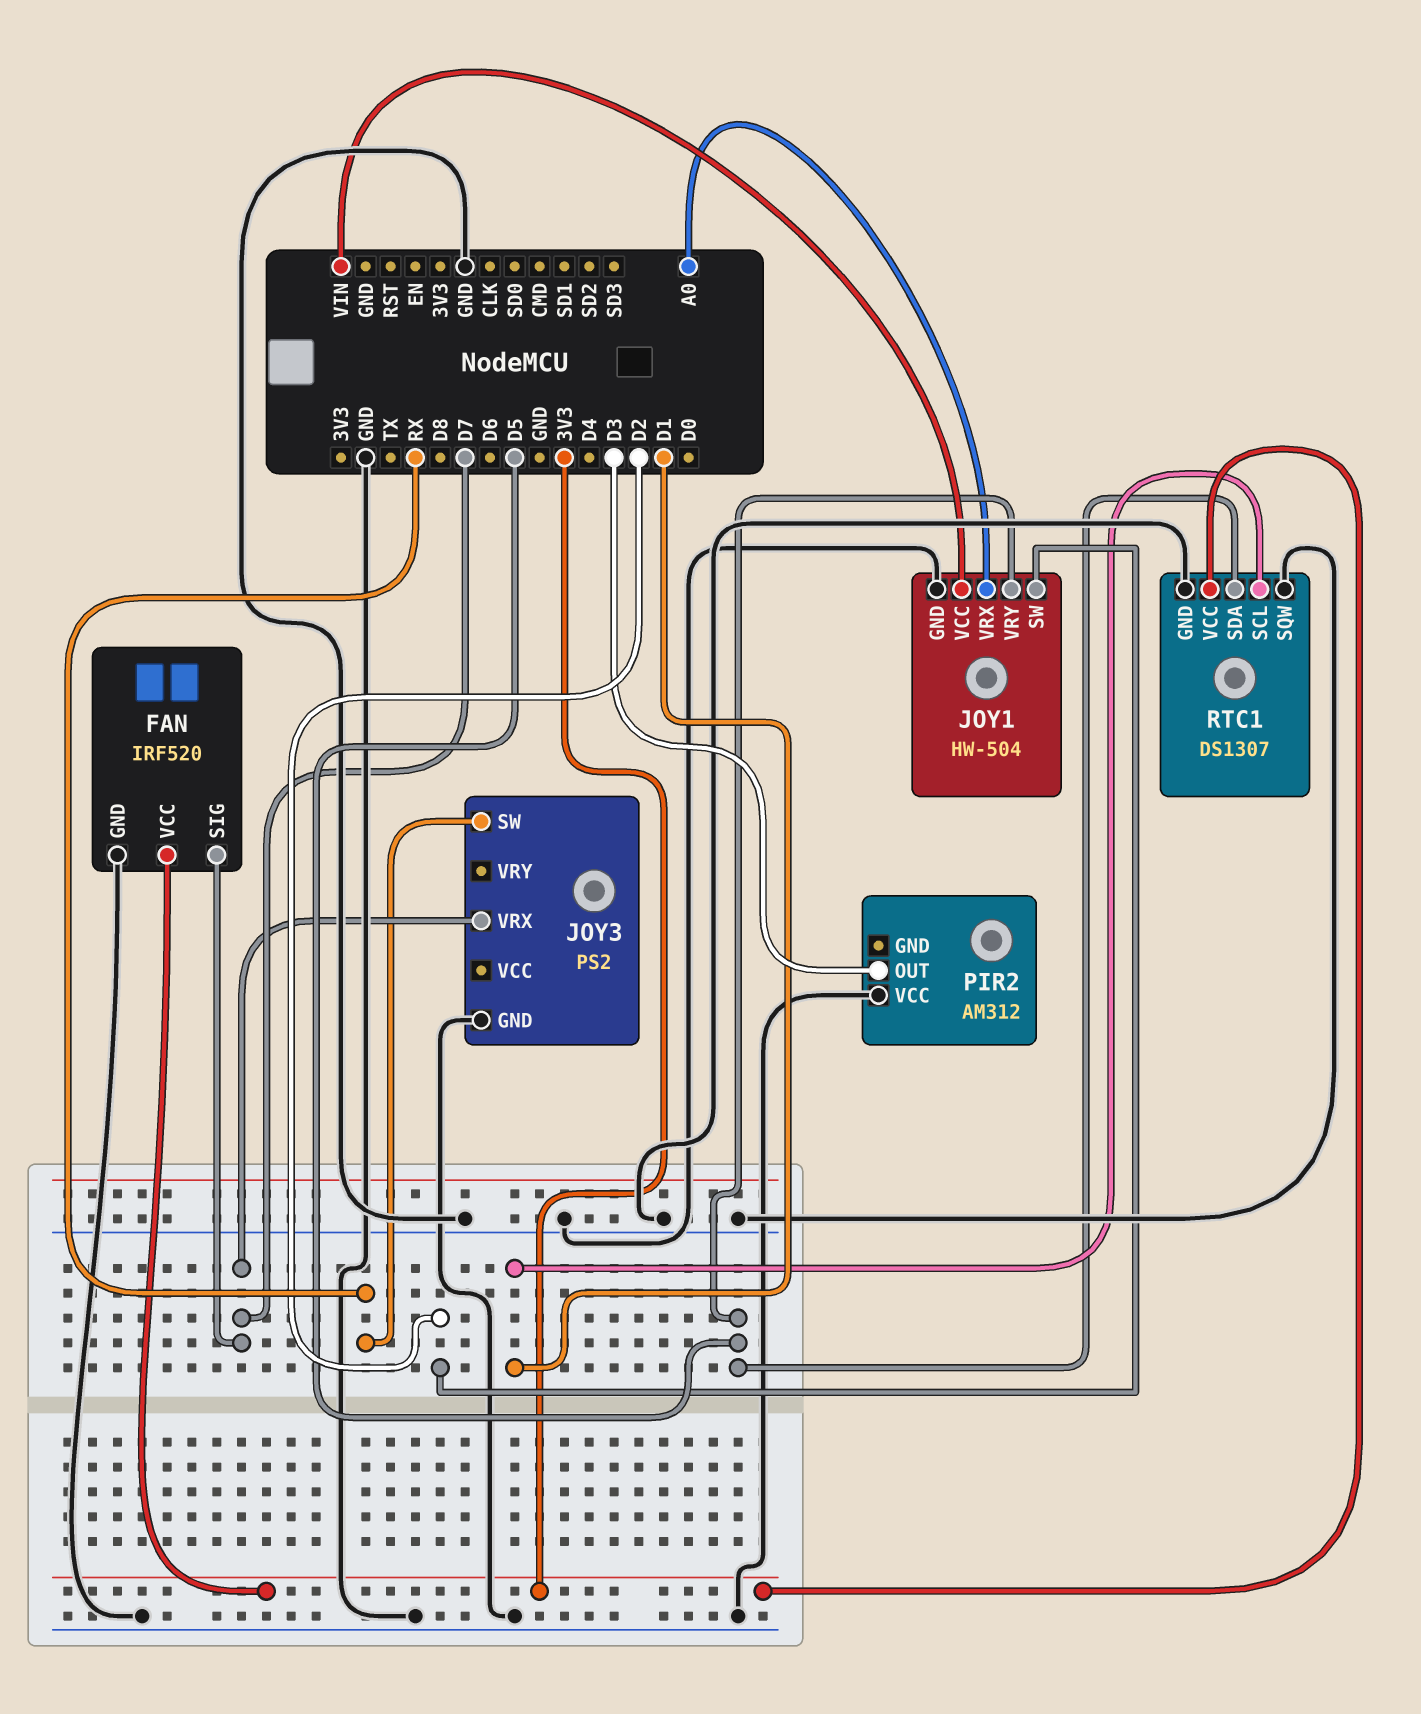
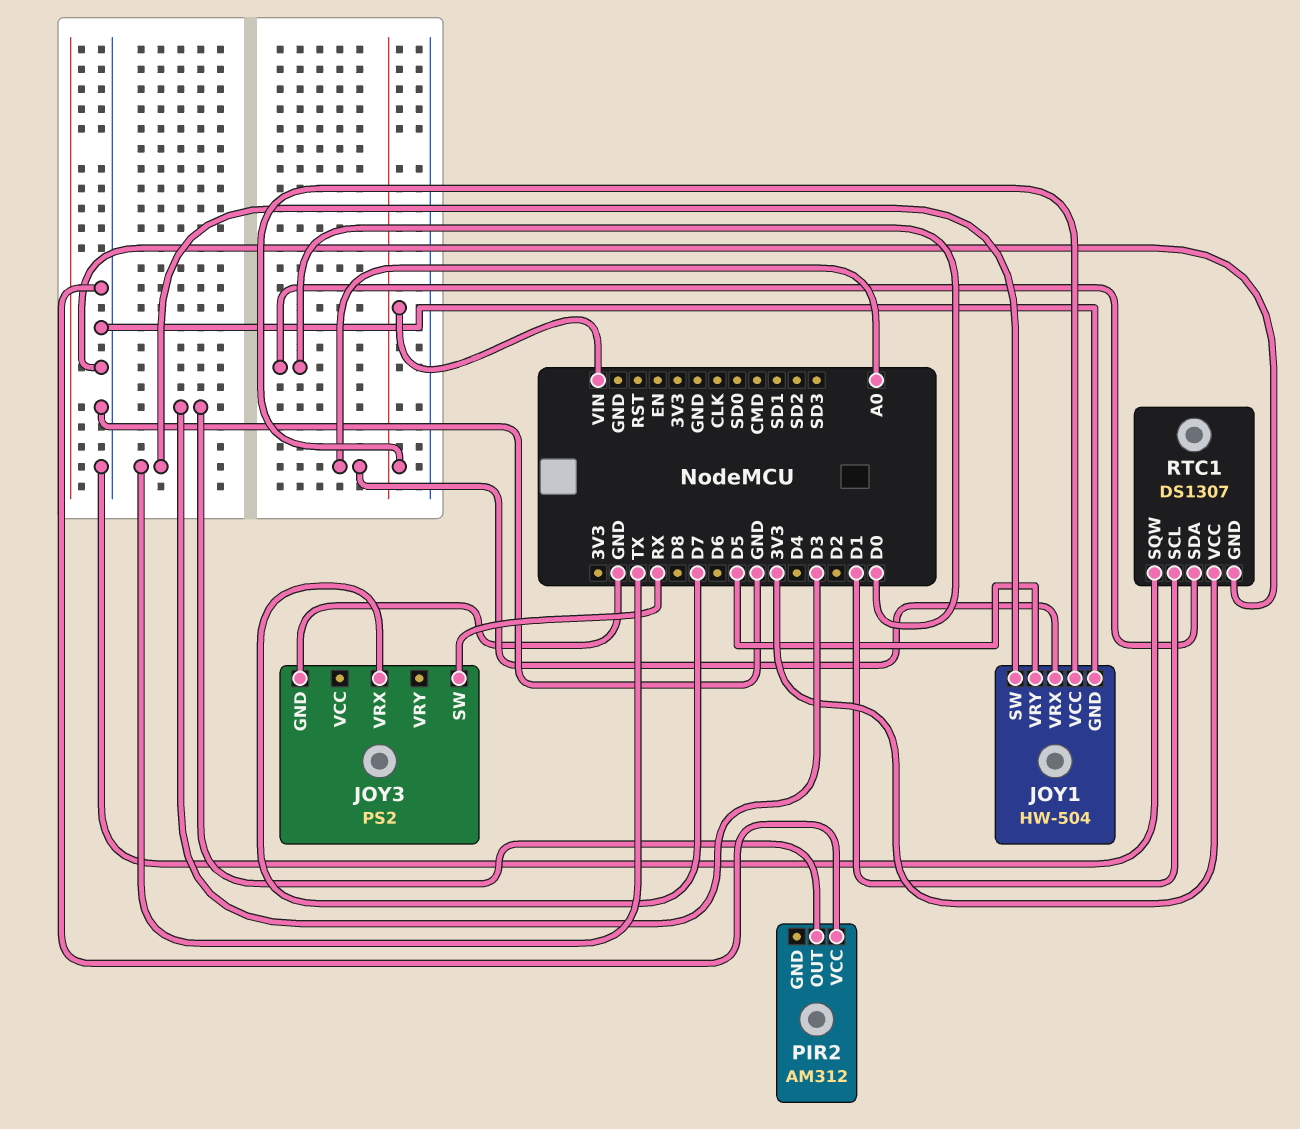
FAN: IRF520 -> none
FAN pin GND: GND -> none
FAN pin SIG: D7 -> none
FAN pin VCC: 3V3 -> none
JOY1 pin SW: D2 -> TX
RTC1 pin SDA: D5 -> D0

